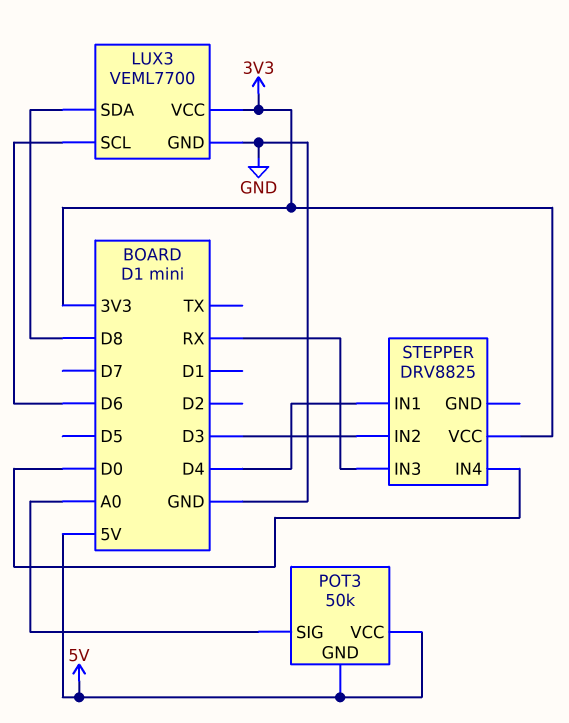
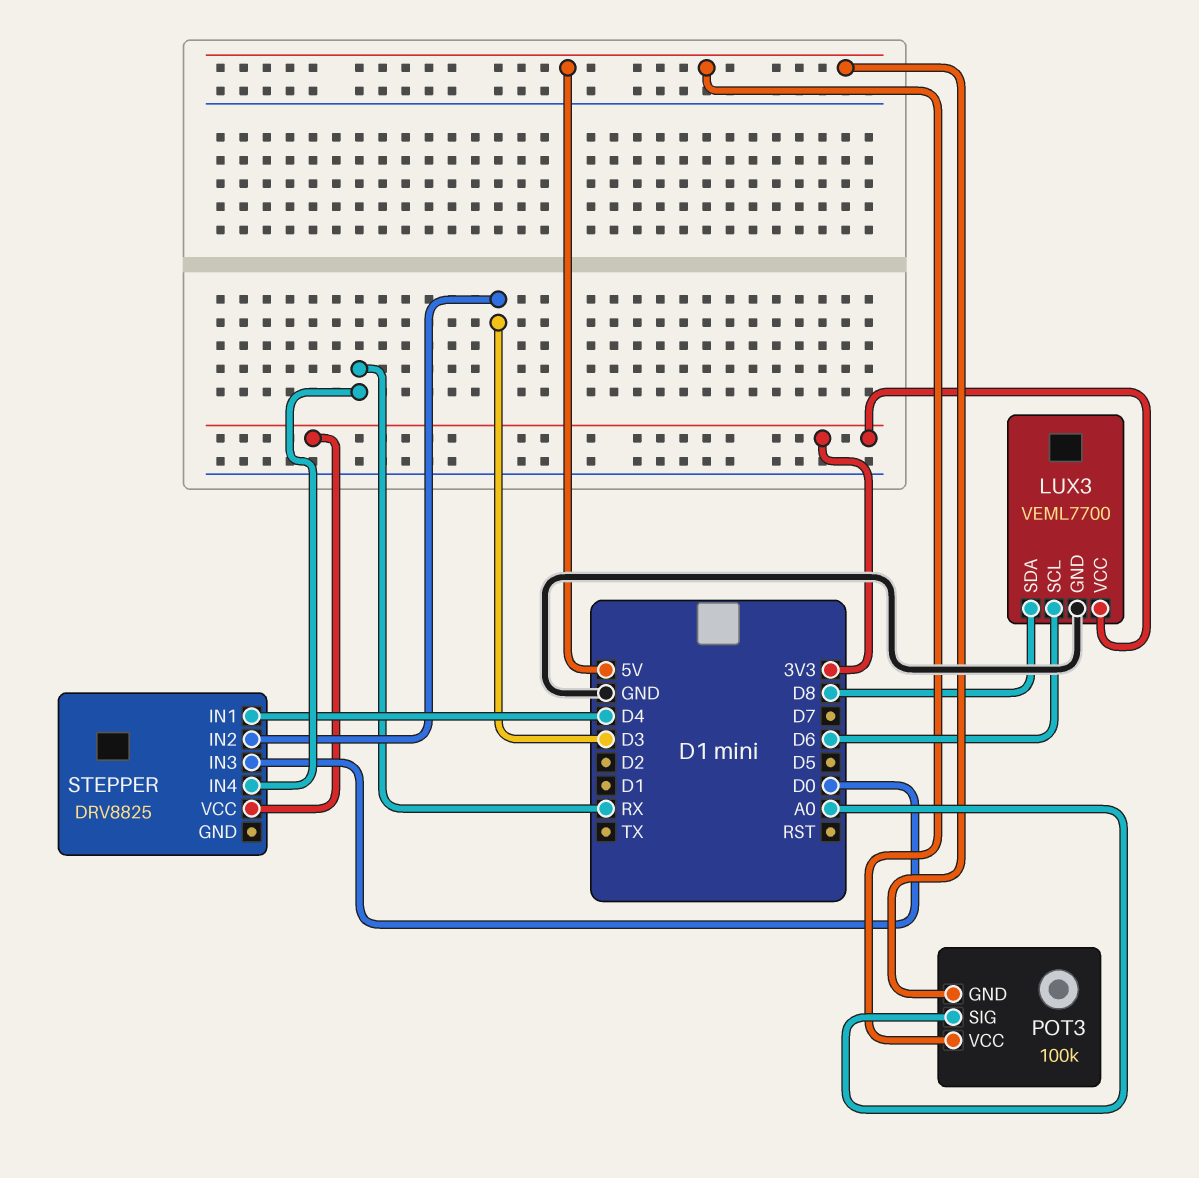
POT3: 50k -> 100k
STEPPER pin IN3: RX -> D0
STEPPER pin IN4: D0 -> RX

